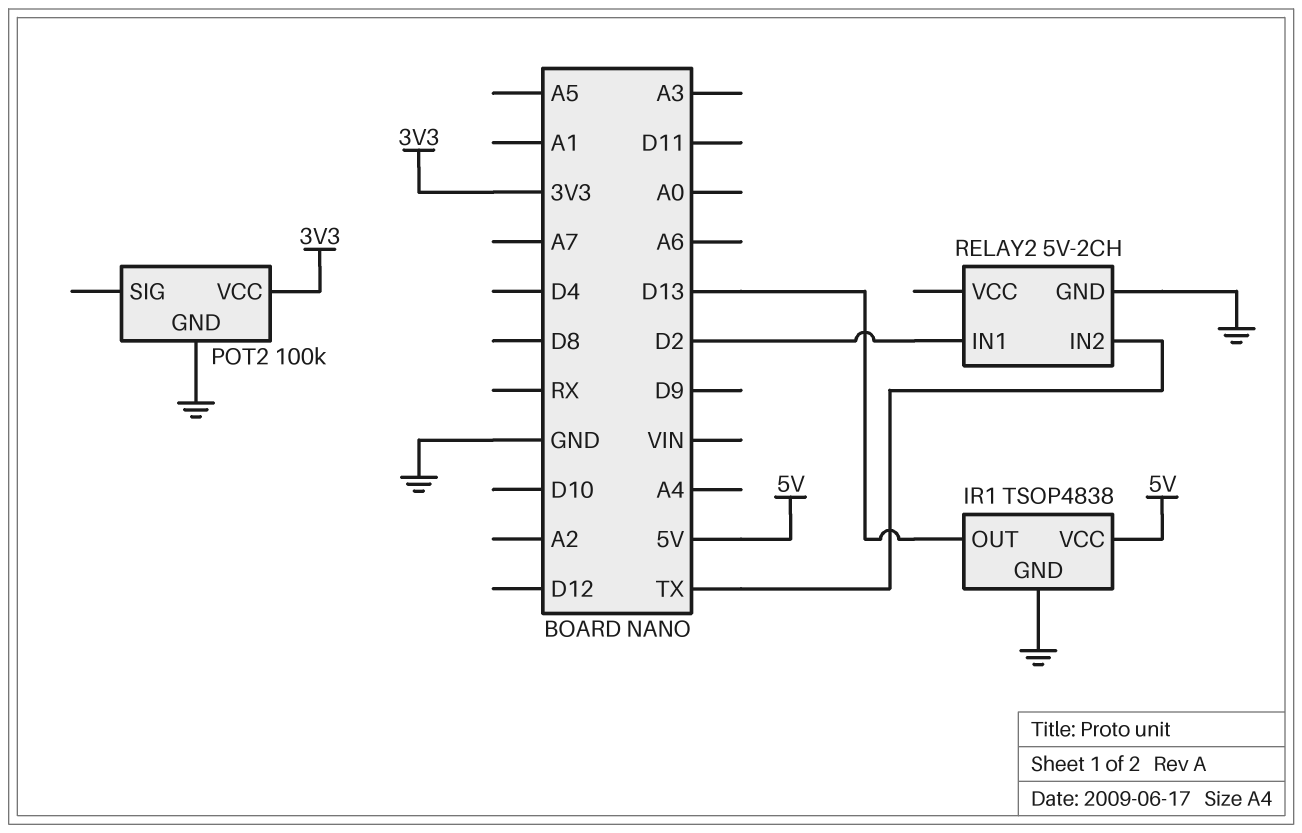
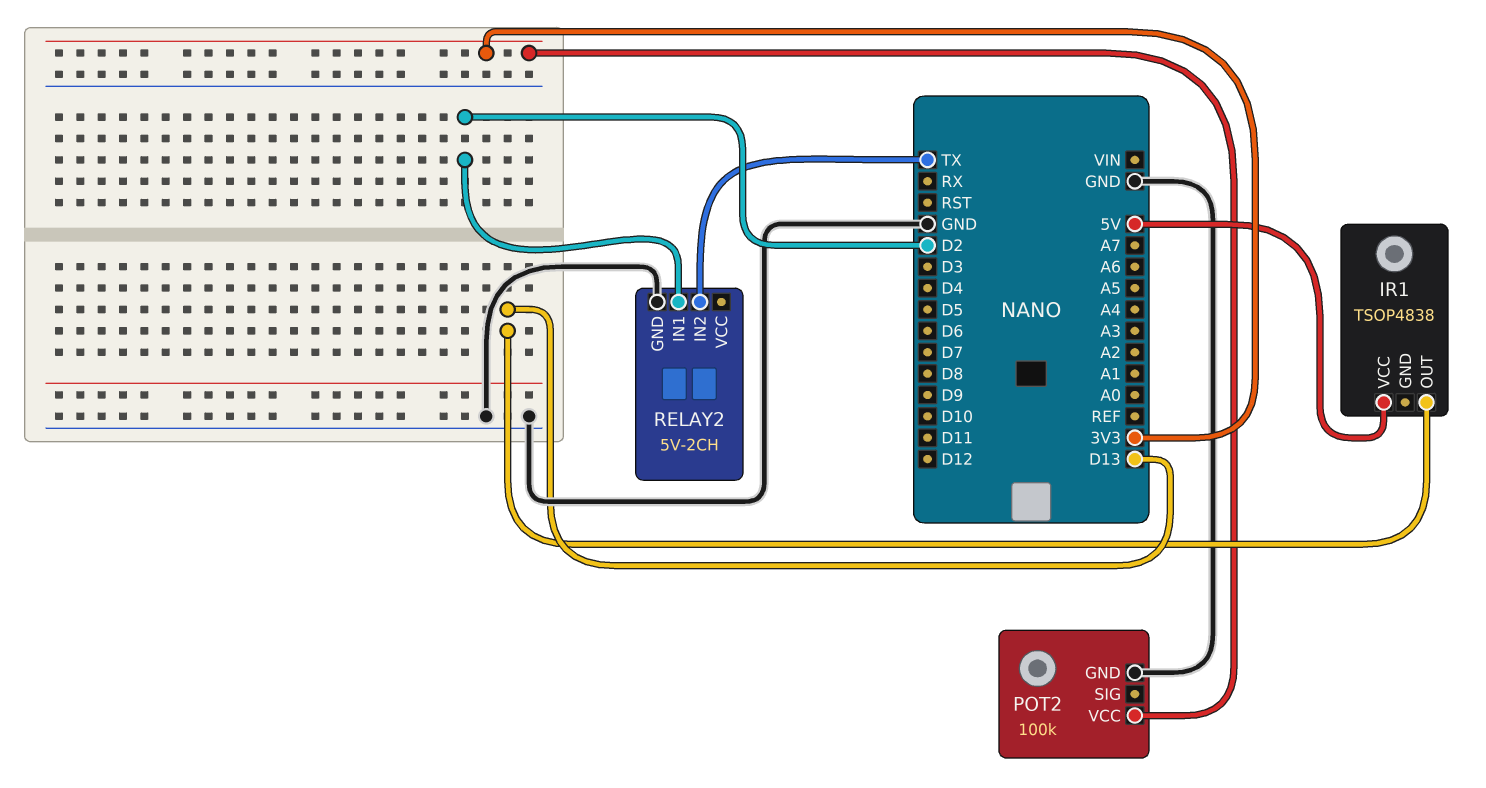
IR1 pin GND: GND -> none

